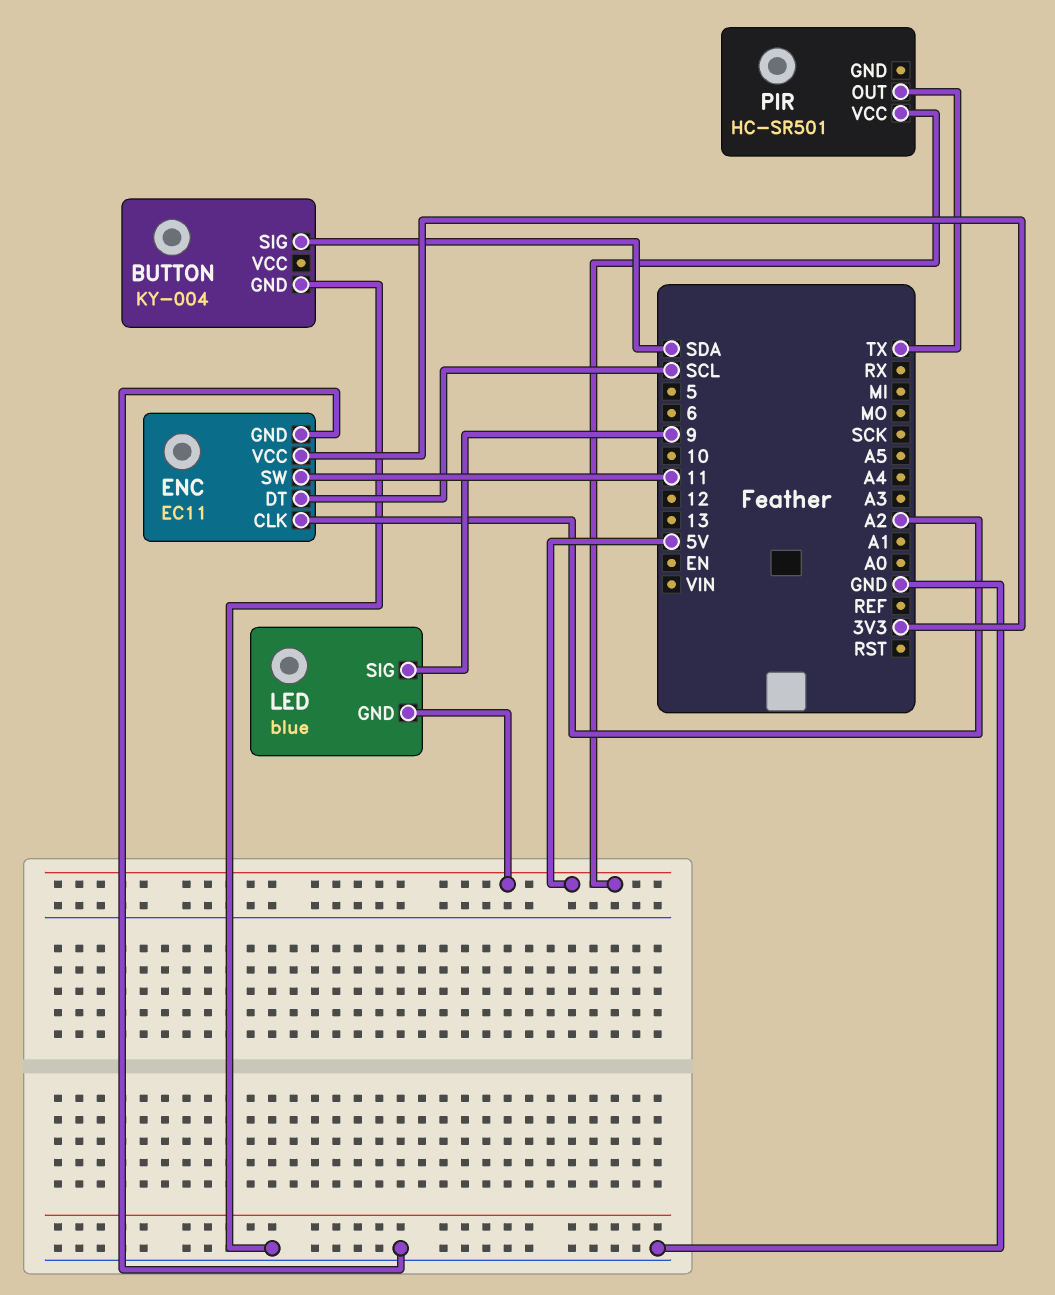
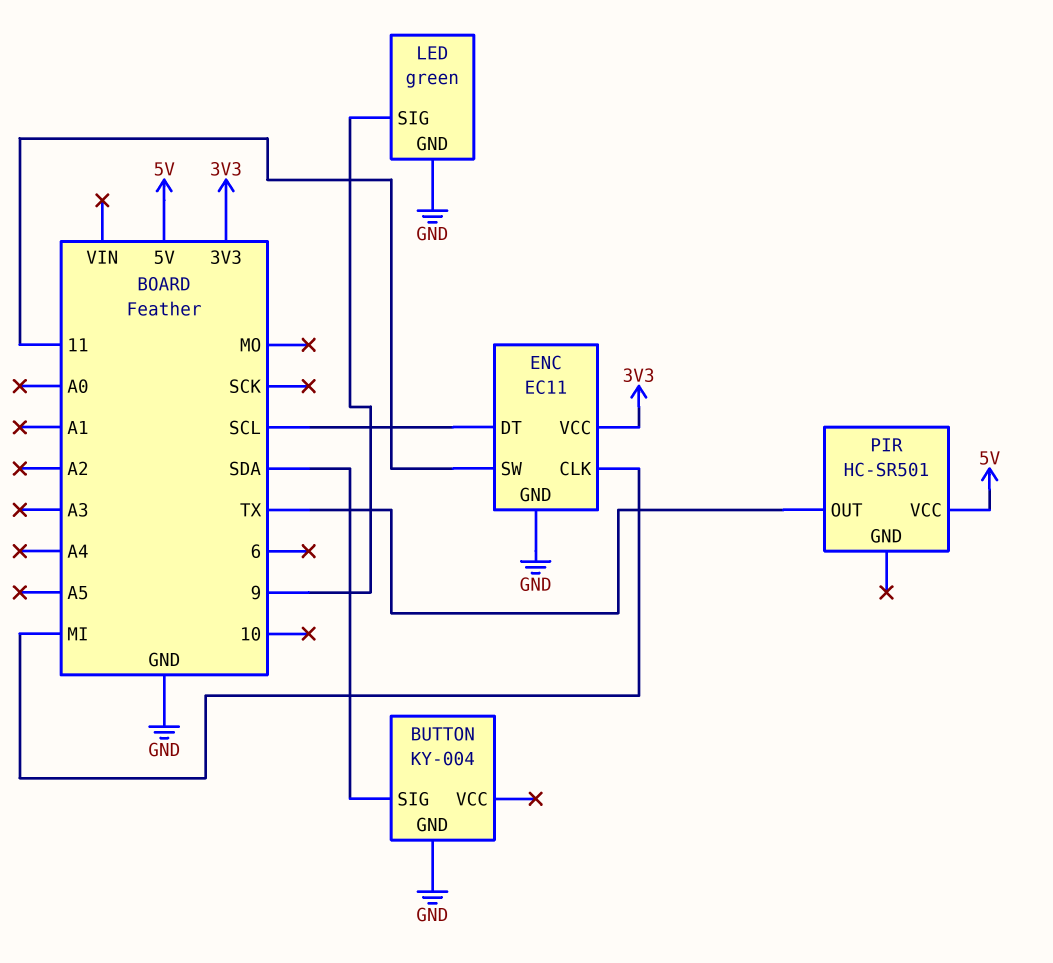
ENC pin CLK: A2 -> MI
LED: blue -> green
LED pin GND: 5V -> GND

